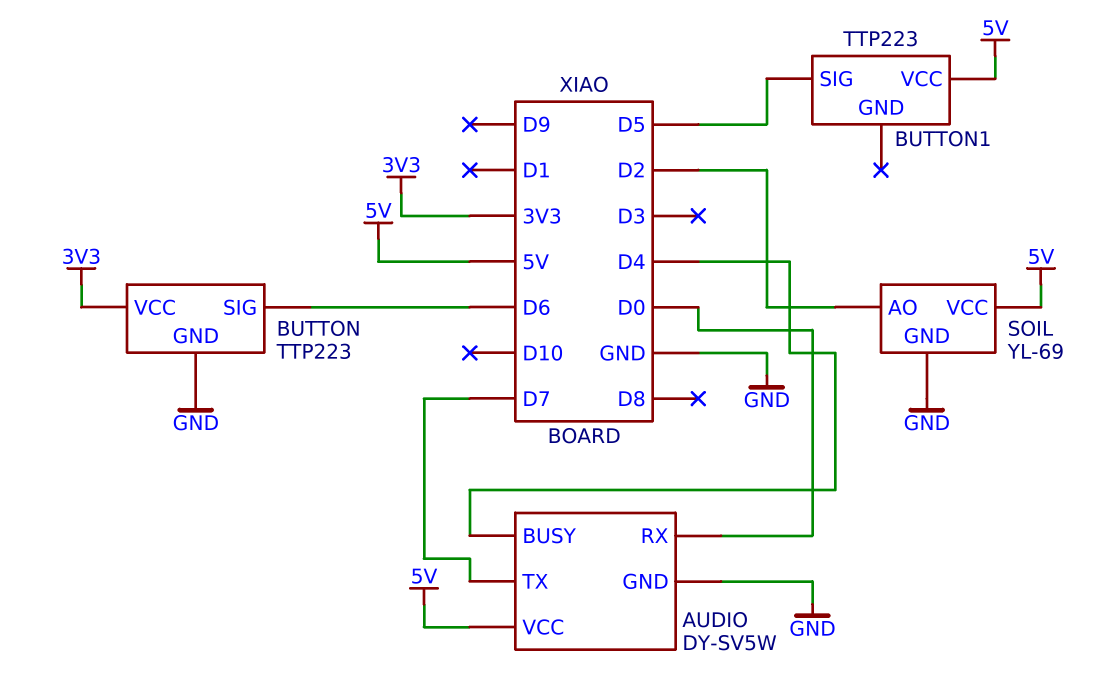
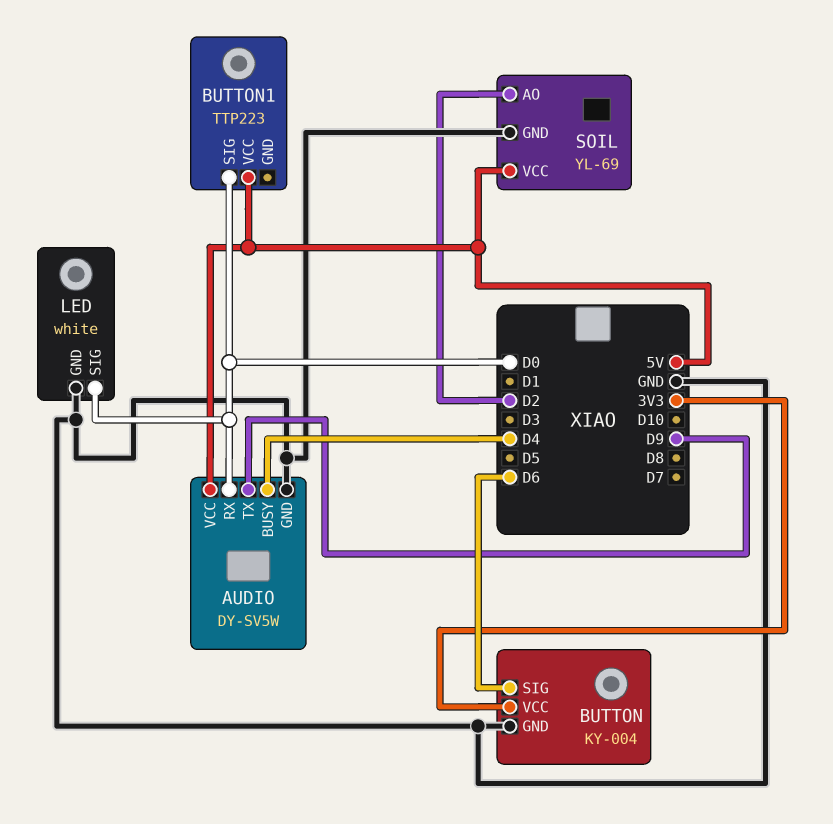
AUDIO pin TX: D7 -> D9
BUTTON: TTP223 -> KY-004
BUTTON1 pin SIG: D5 -> D0
LED: none -> white
LED pin GND: none -> GND
LED pin SIG: none -> D0

